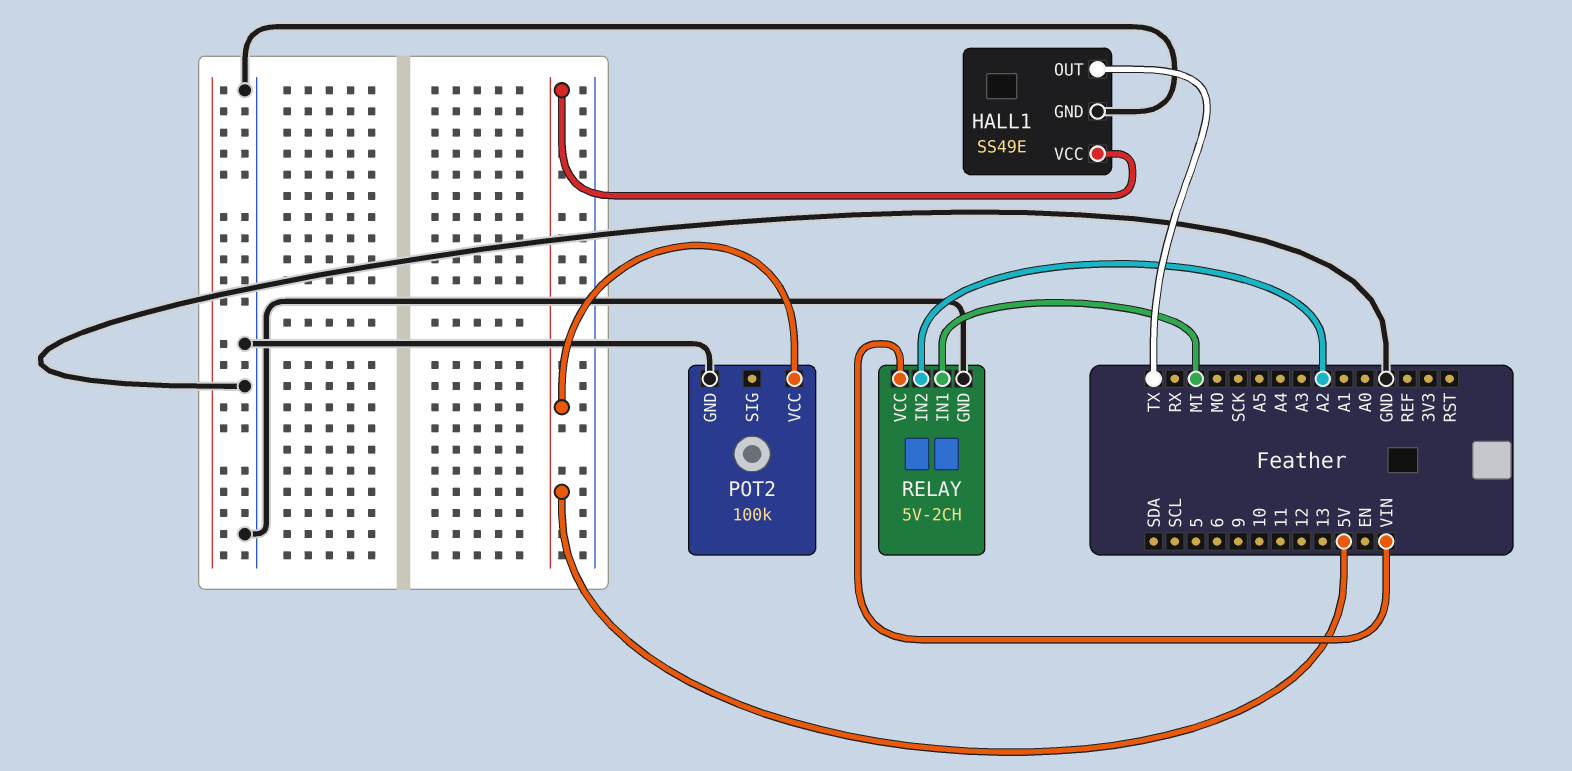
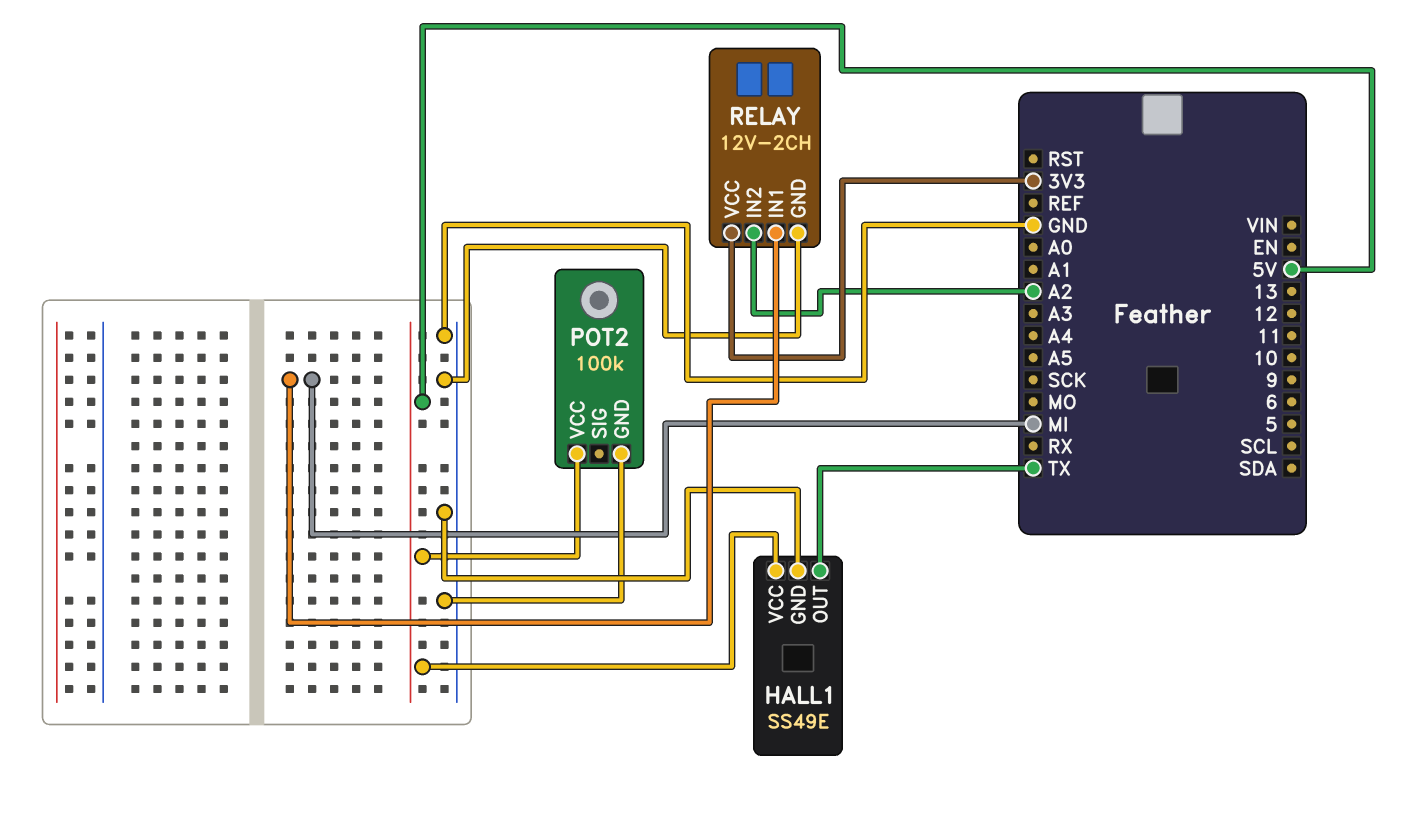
RELAY: 5V-2CH -> 12V-2CH
RELAY pin VCC: VIN -> 3V3

